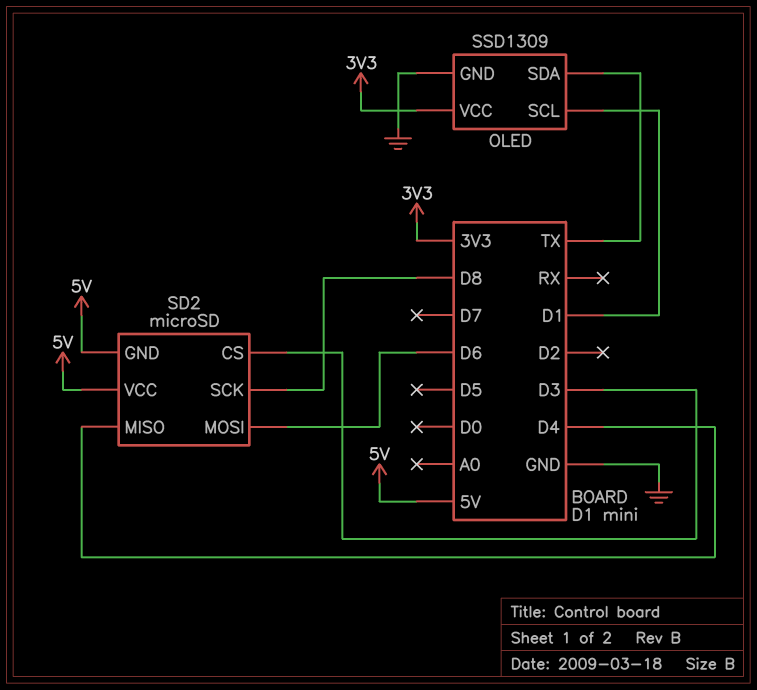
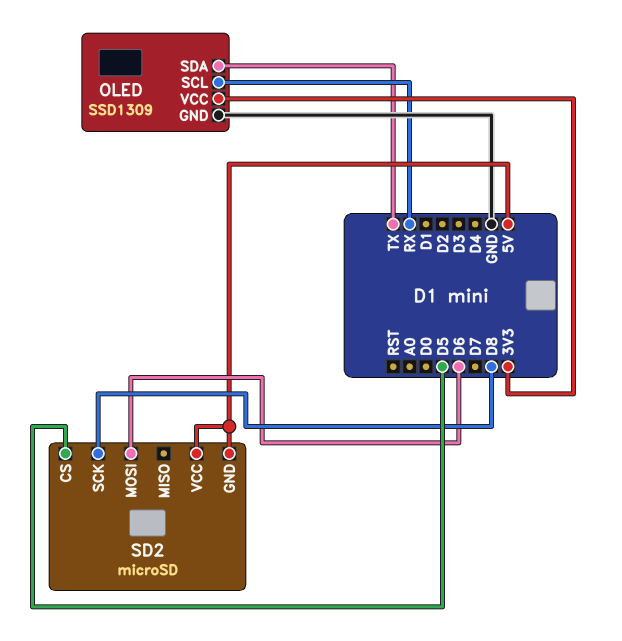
OLED pin SCL: D1 -> RX
SD2 pin CS: D3 -> D5
SD2 pin MISO: D4 -> none

